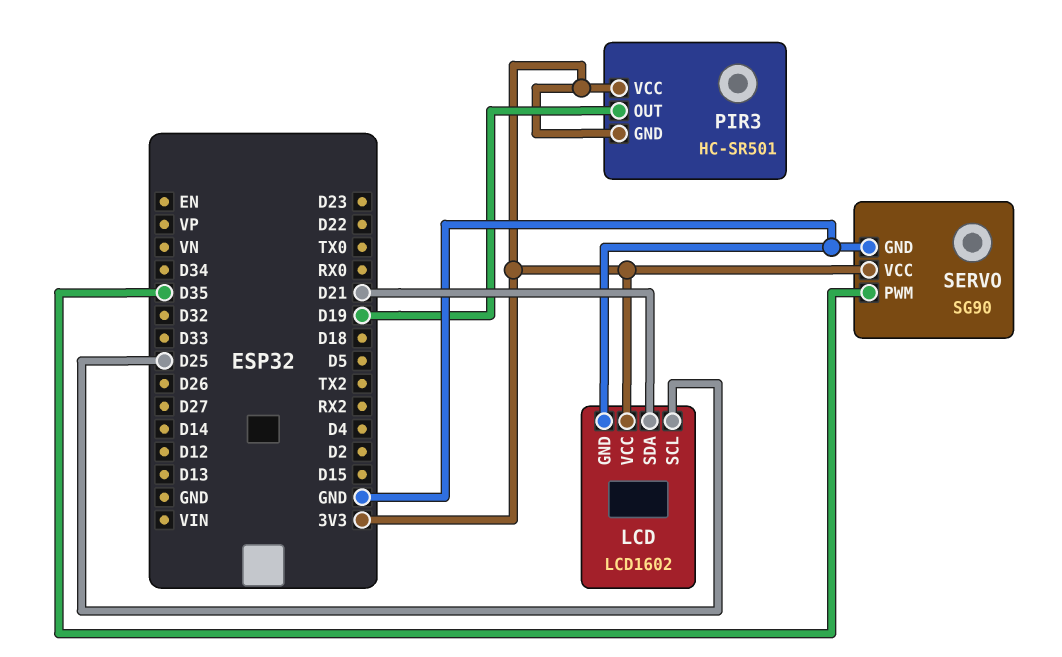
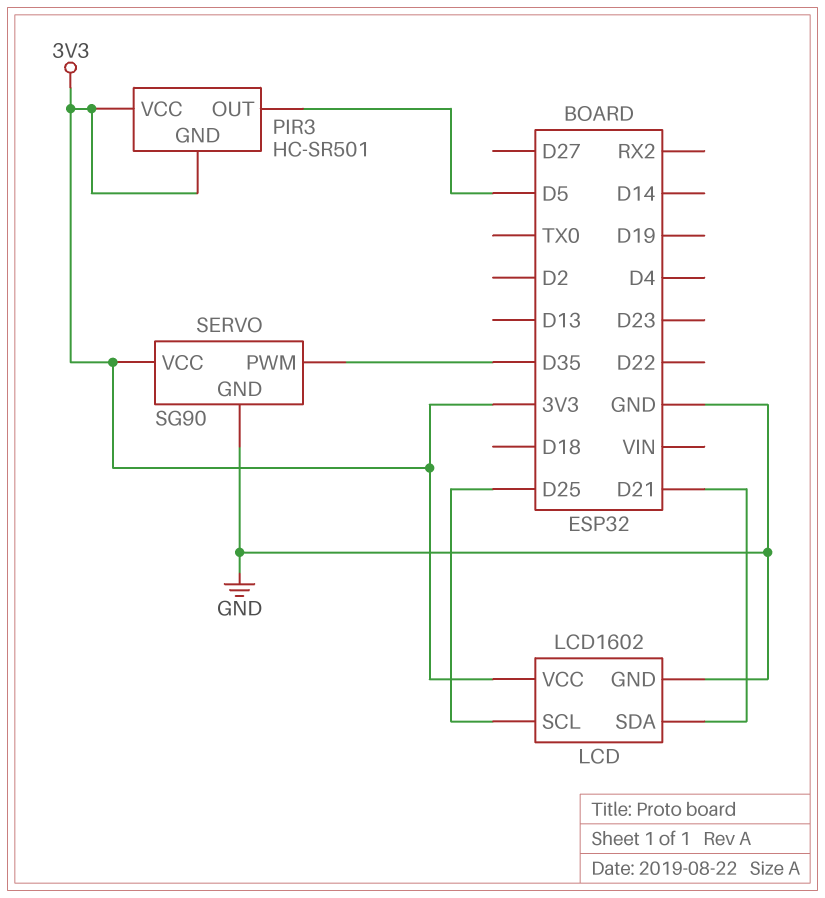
PIR3 pin OUT: D19 -> D5

